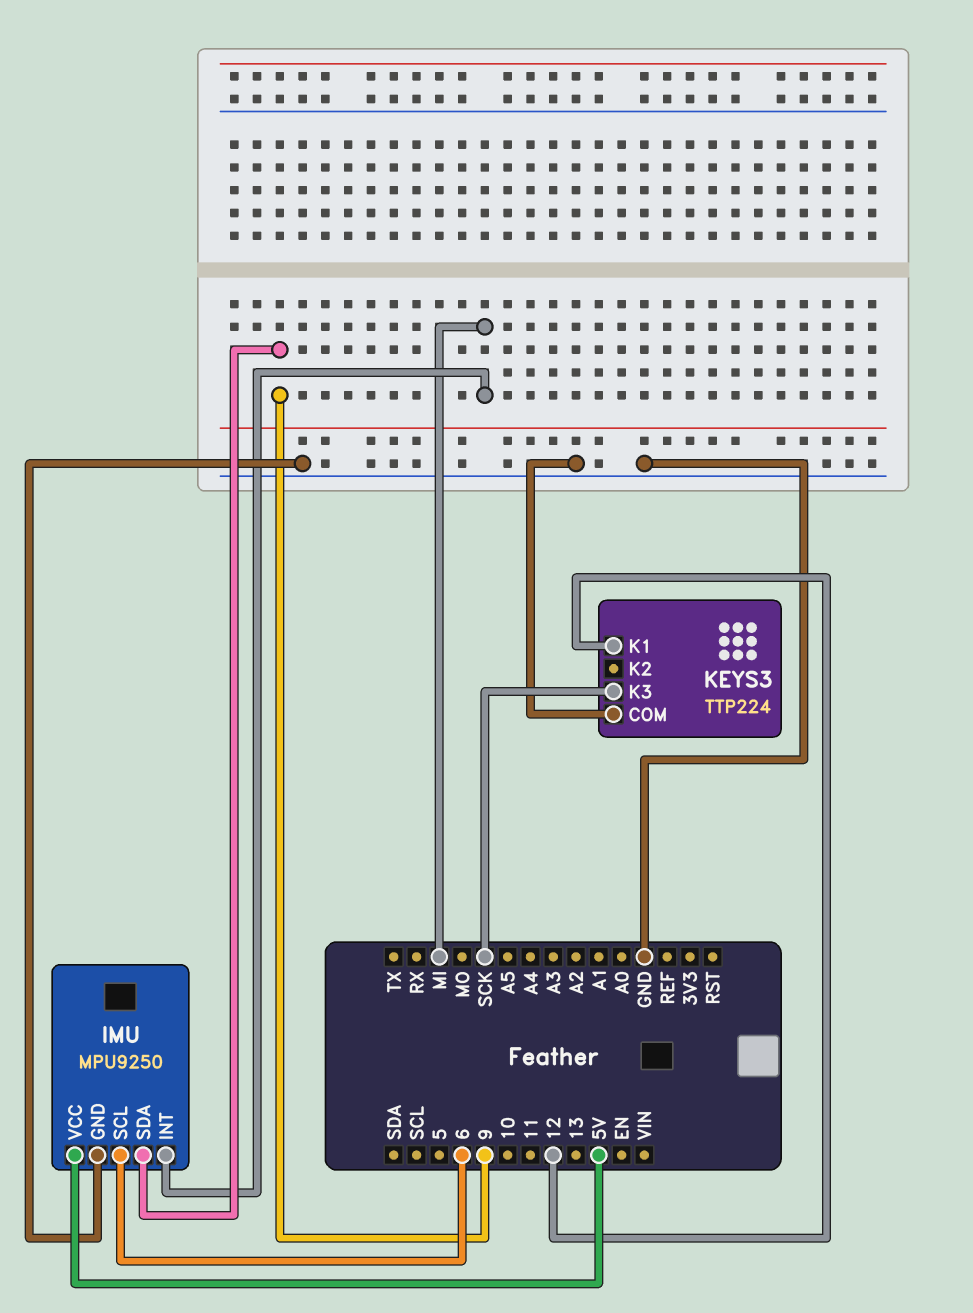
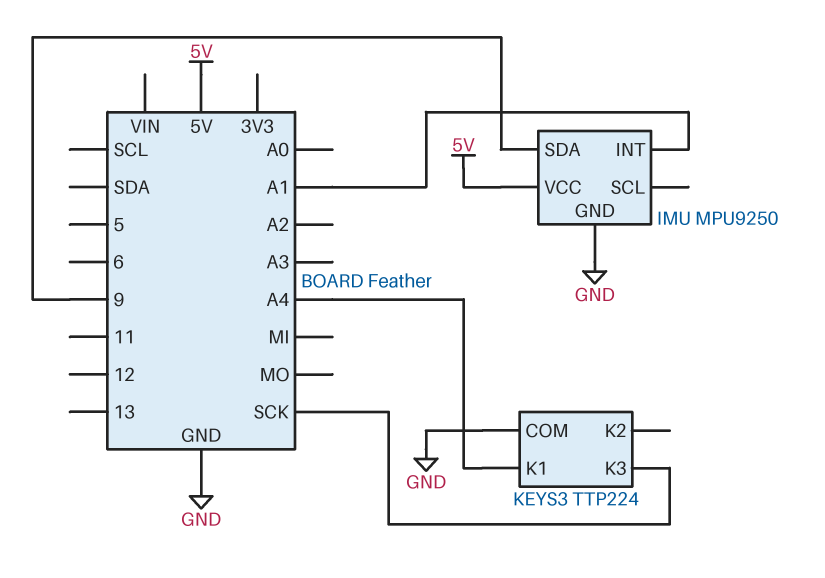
IMU pin INT: MI -> A1
IMU pin SCL: 6 -> none
KEYS3 pin K1: 12 -> A4

